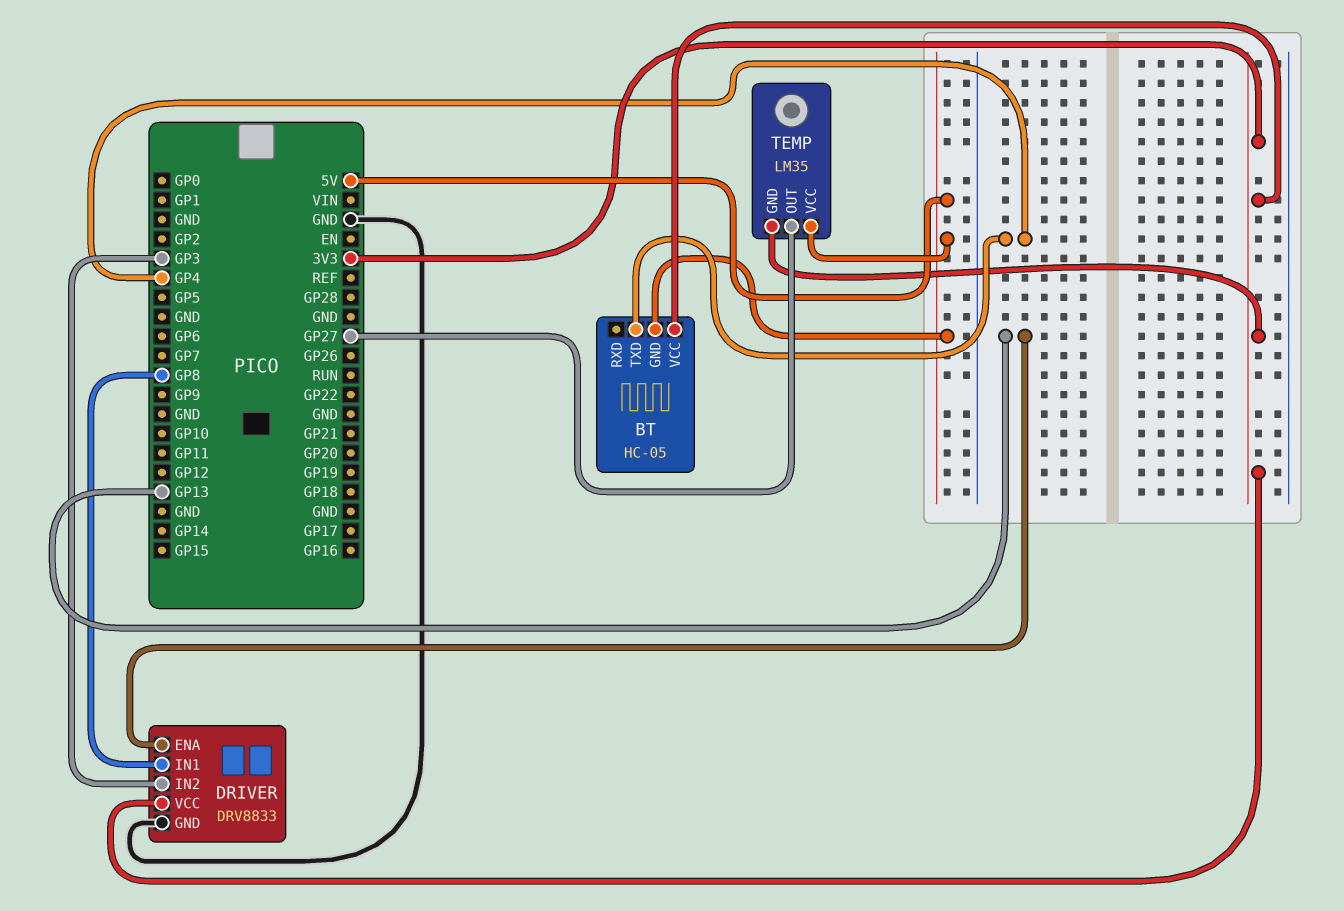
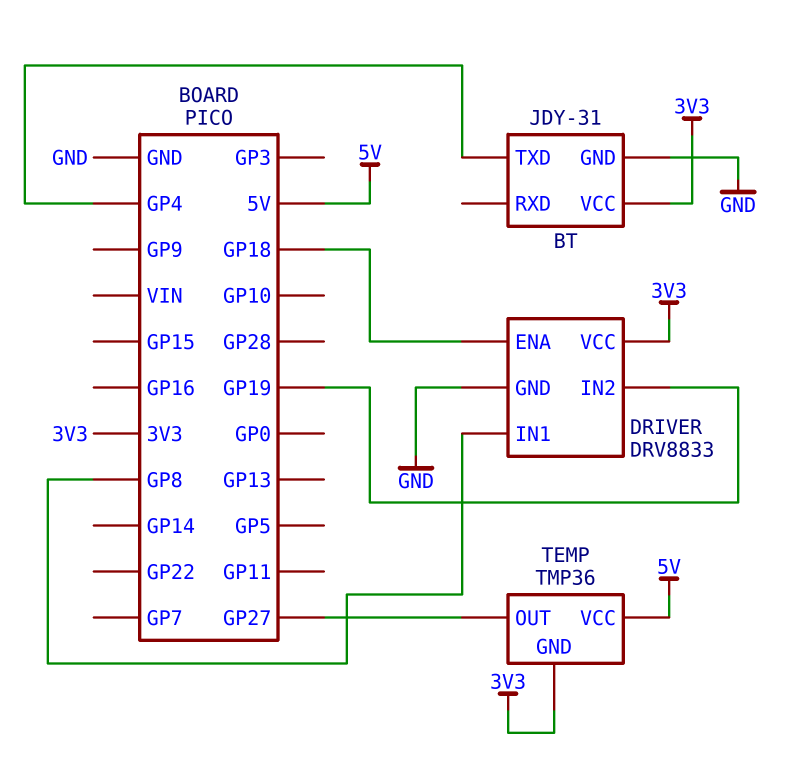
BT: HC-05 -> JDY-31
BT pin GND: 5V -> GND
DRIVER pin ENA: GP13 -> GP18
DRIVER pin IN2: GP3 -> GP19
TEMP: LM35 -> TMP36

